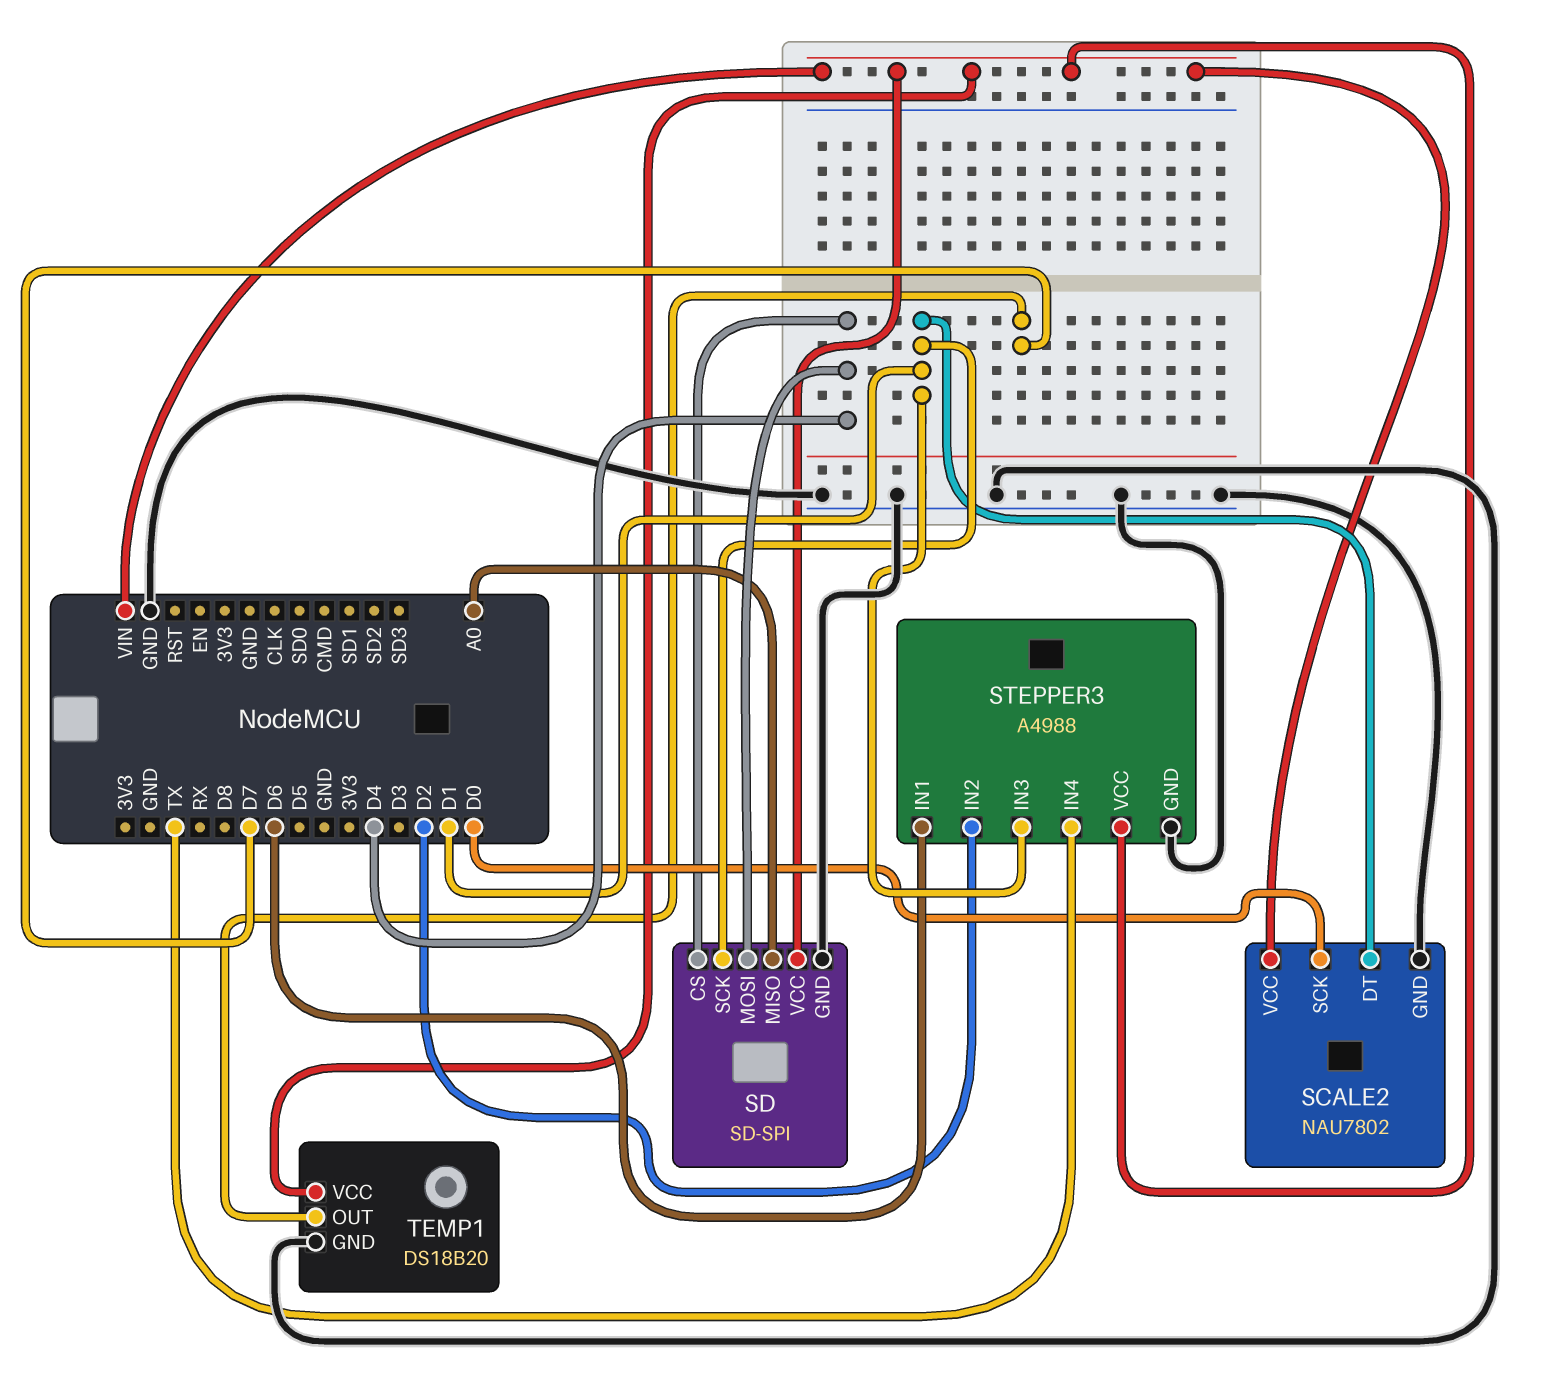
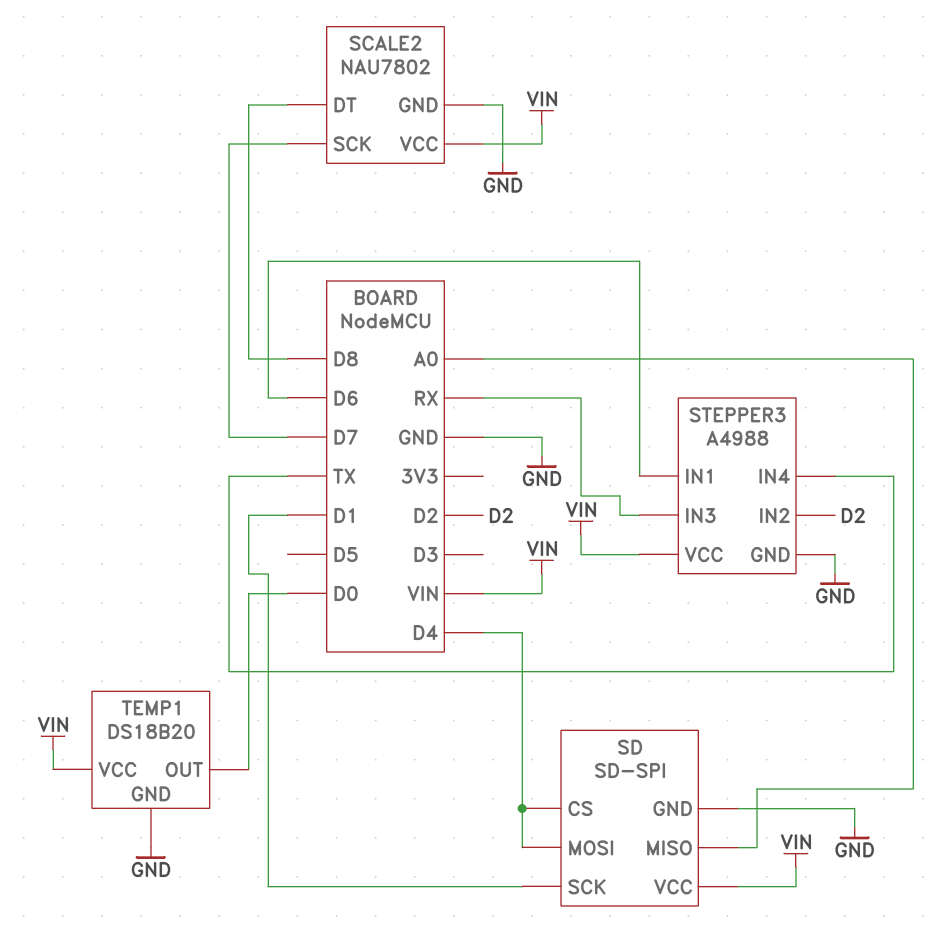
SCALE2 pin DT: D1 -> D8
SCALE2 pin SCK: D0 -> D7
STEPPER3 pin IN3: D1 -> RX
TEMP1 pin OUT: D7 -> D0

